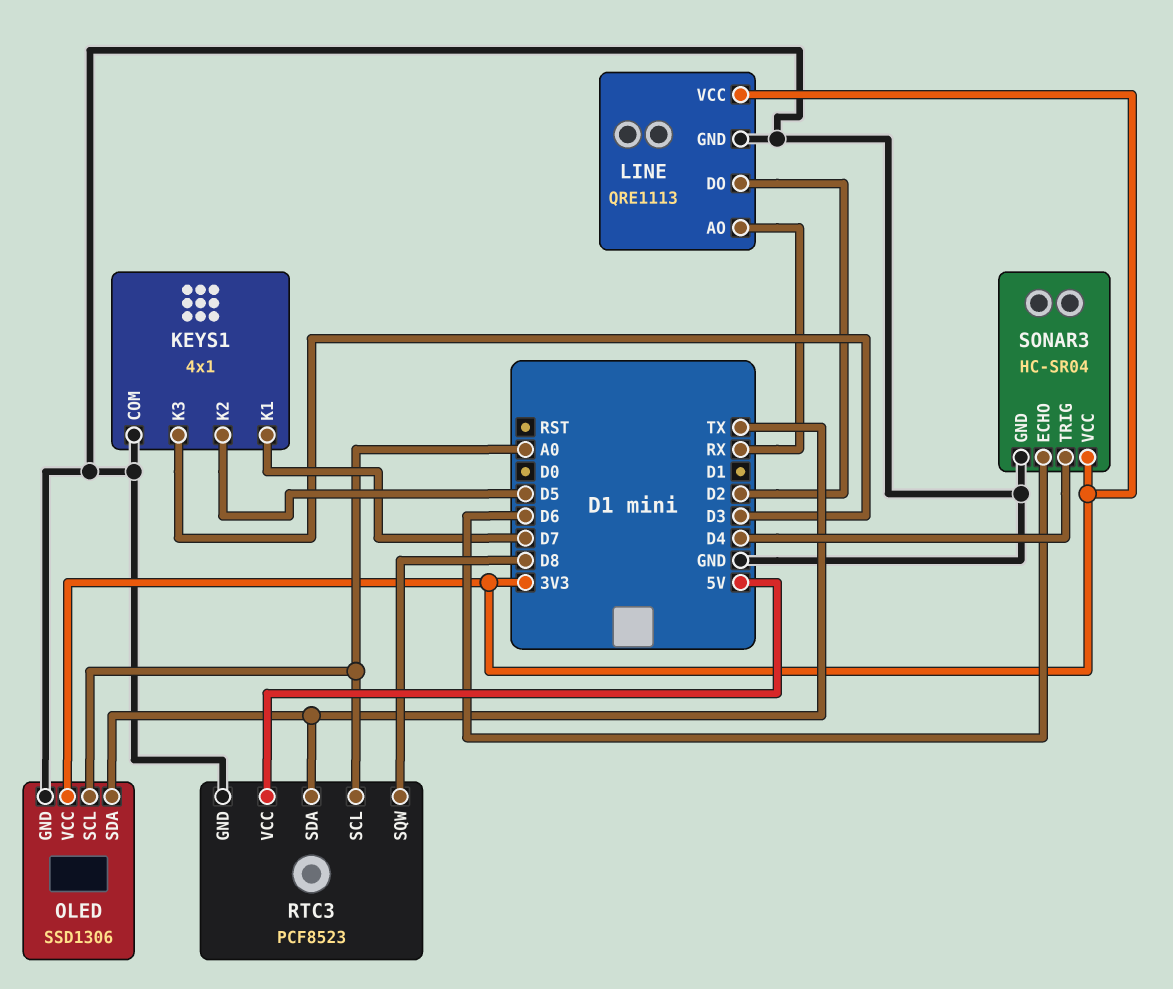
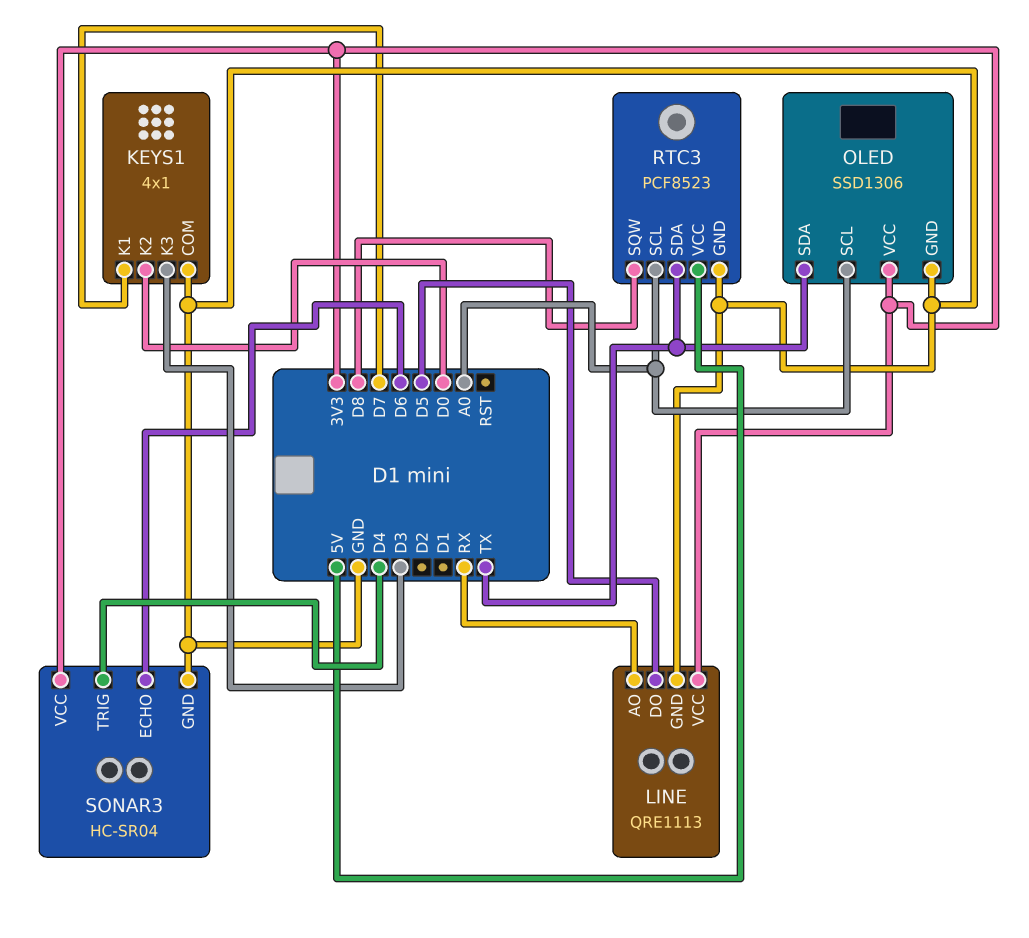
KEYS1 pin K2: D5 -> D0
LINE pin DO: D2 -> D5

